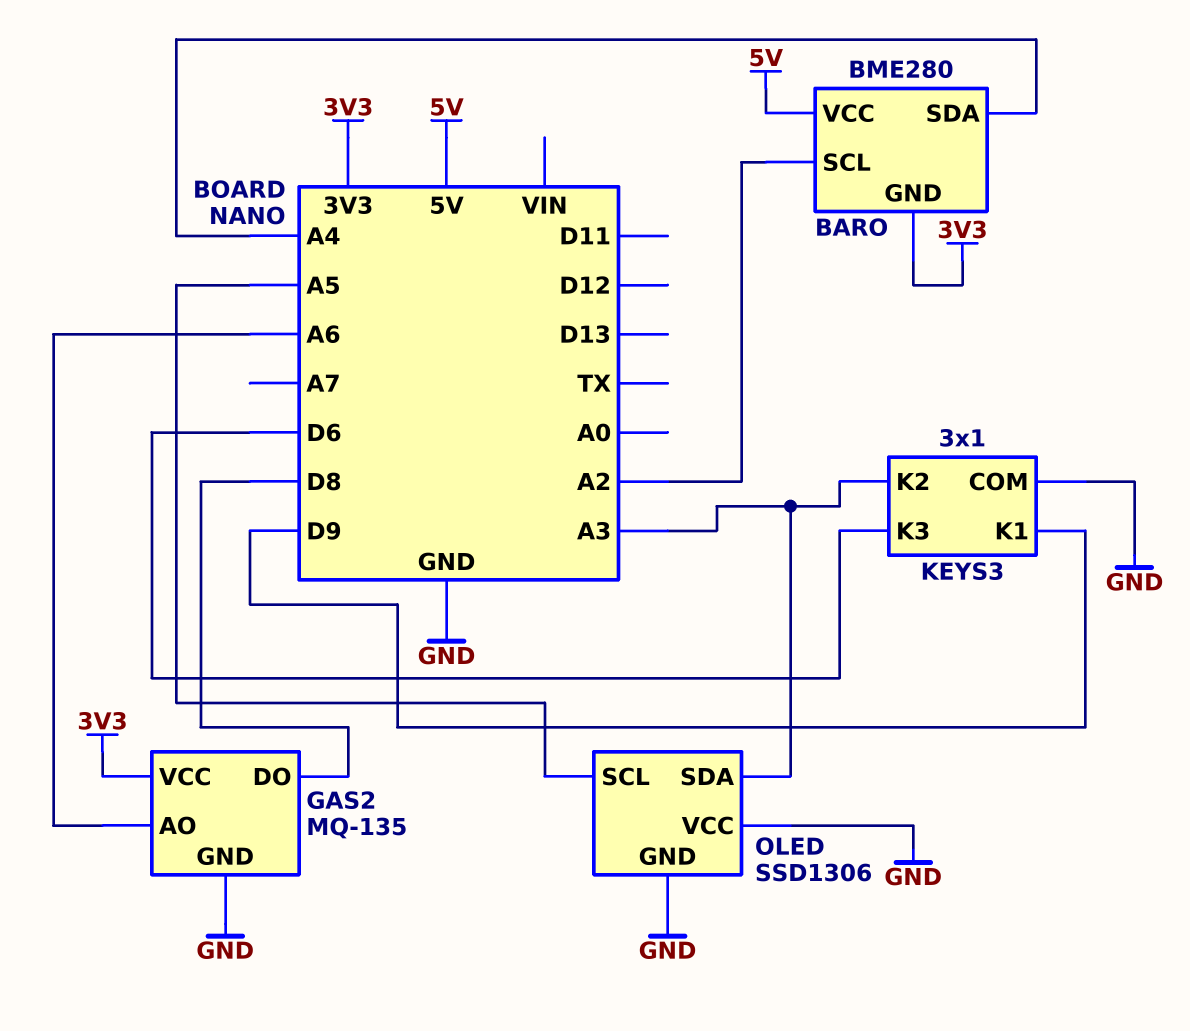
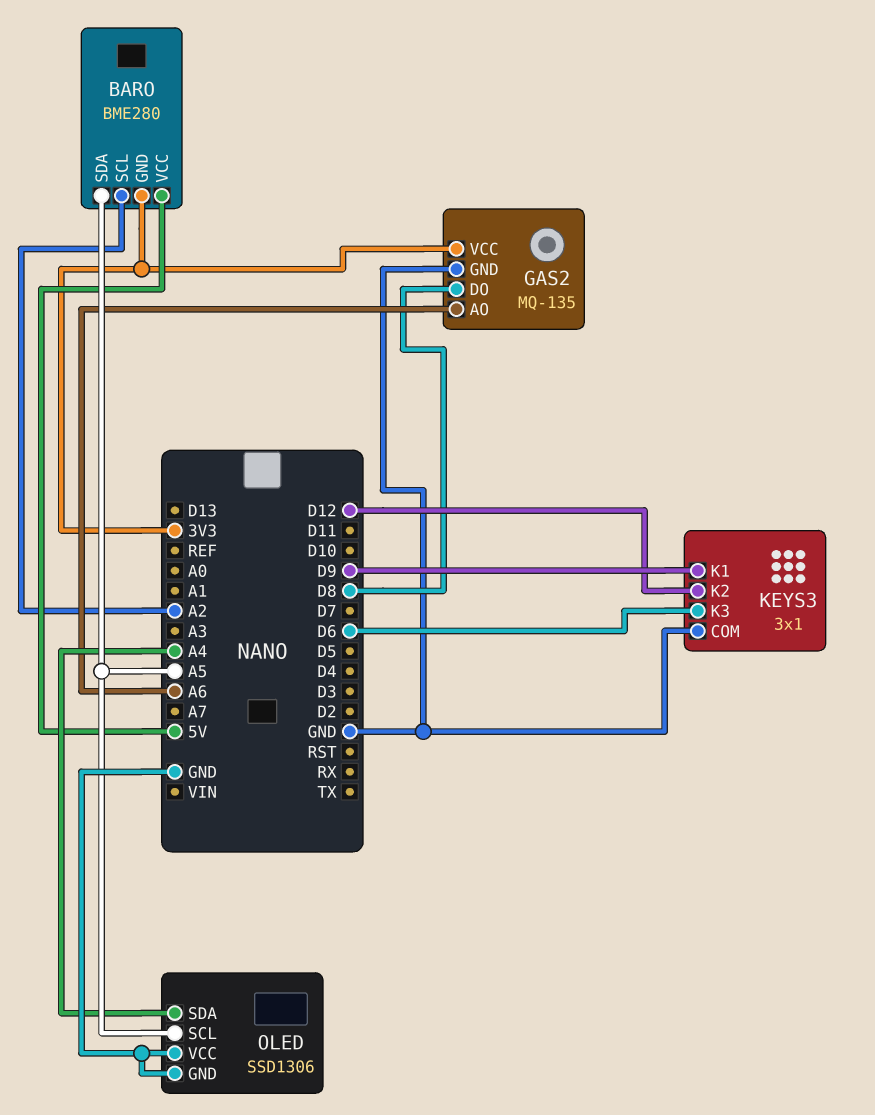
BARO pin SDA: A4 -> A5
KEYS3 pin K2: A3 -> D12
OLED pin SDA: A3 -> A4

